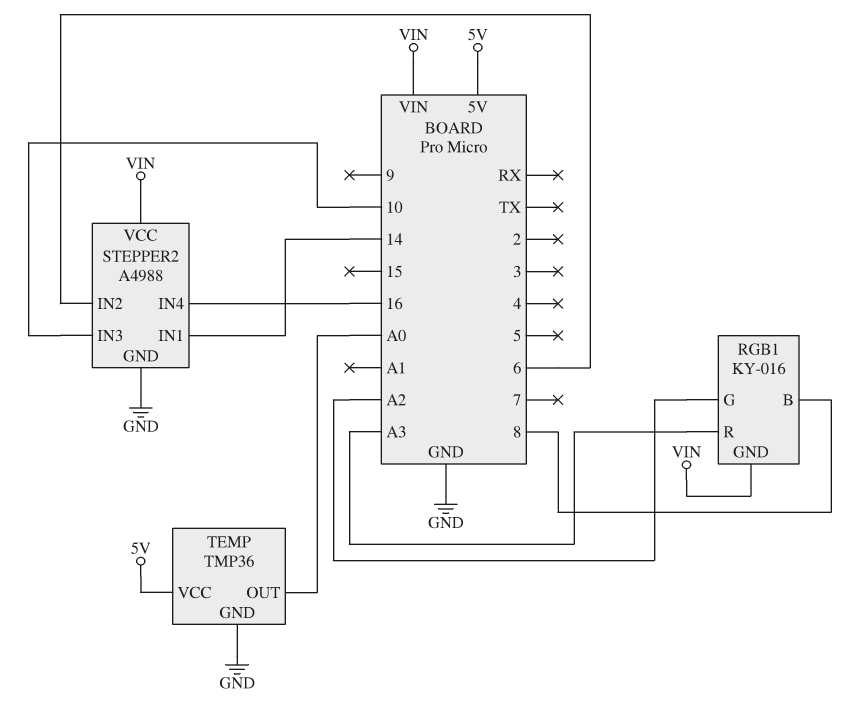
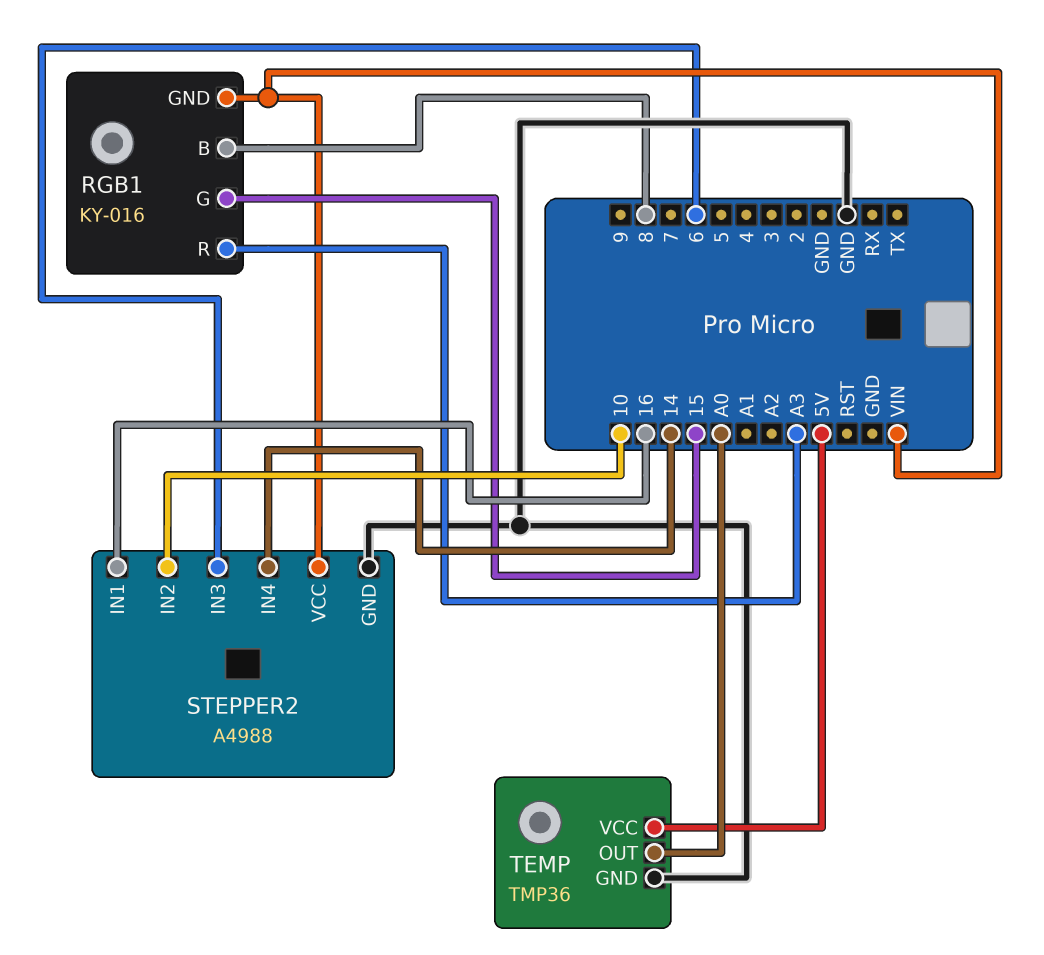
RGB1 pin G: A2 -> 15
STEPPER2 pin IN1: 14 -> 16
STEPPER2 pin IN2: 6 -> 10
STEPPER2 pin IN3: 10 -> 6
STEPPER2 pin IN4: 16 -> 14

